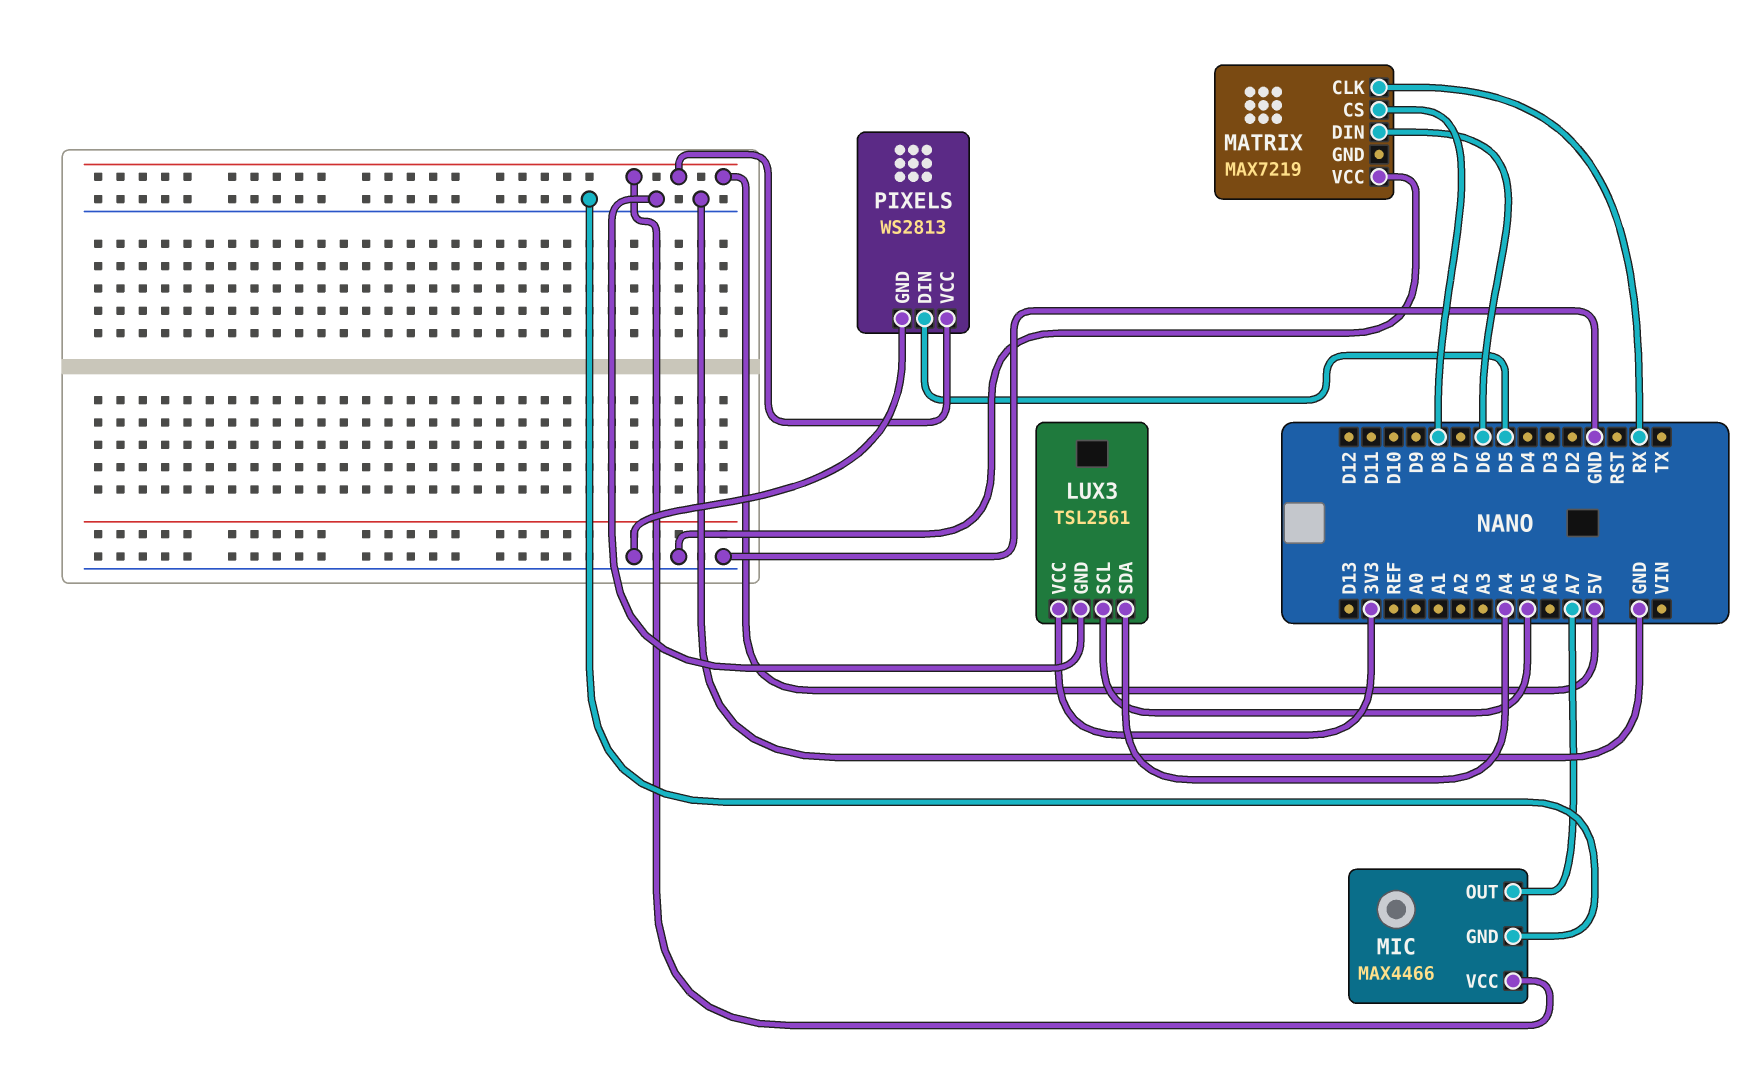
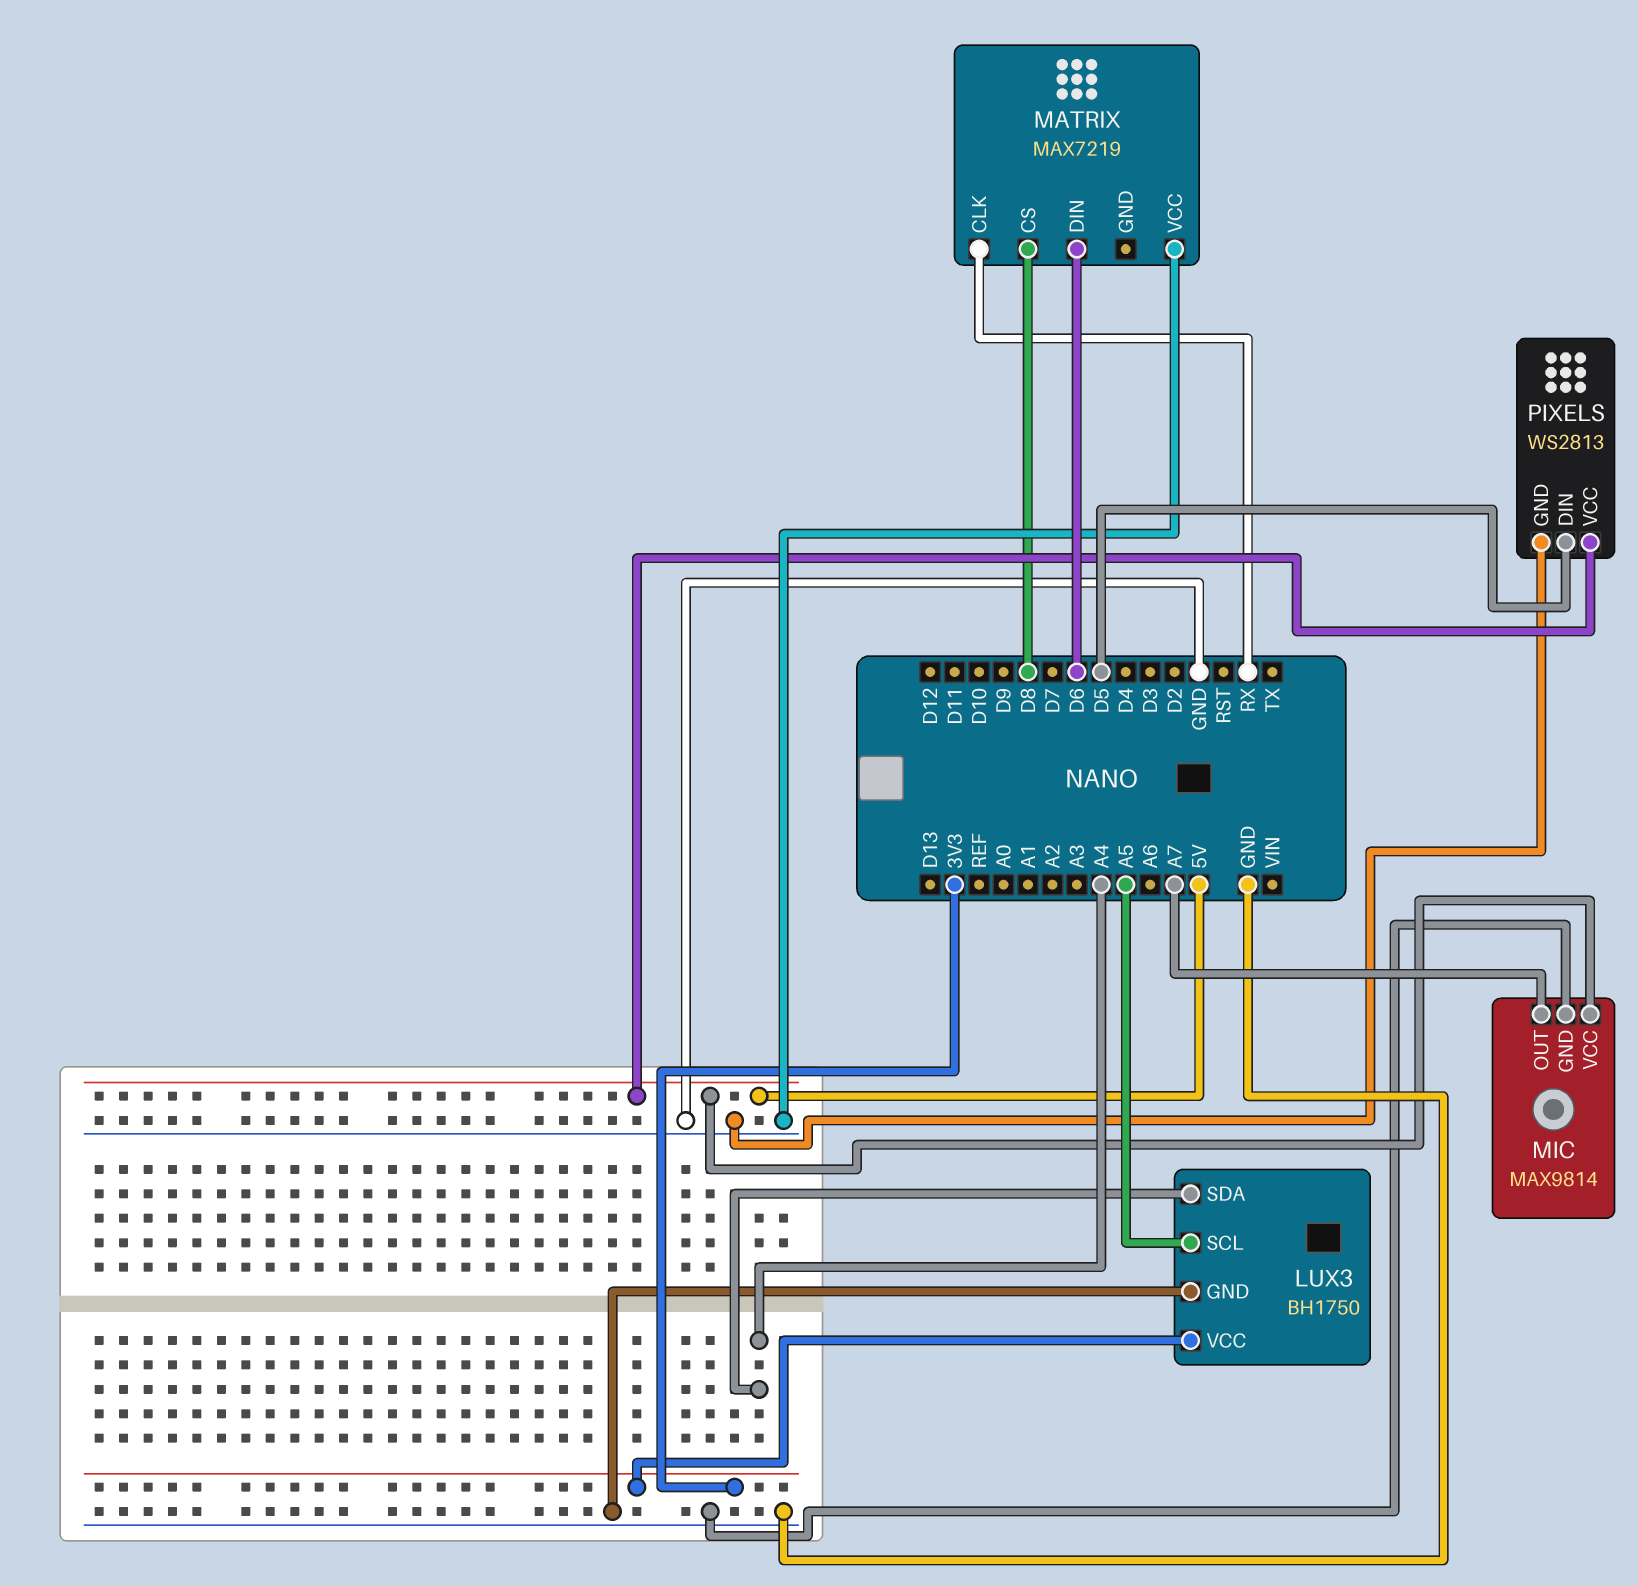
LUX3: TSL2561 -> BH1750
MIC: MAX4466 -> MAX9814

